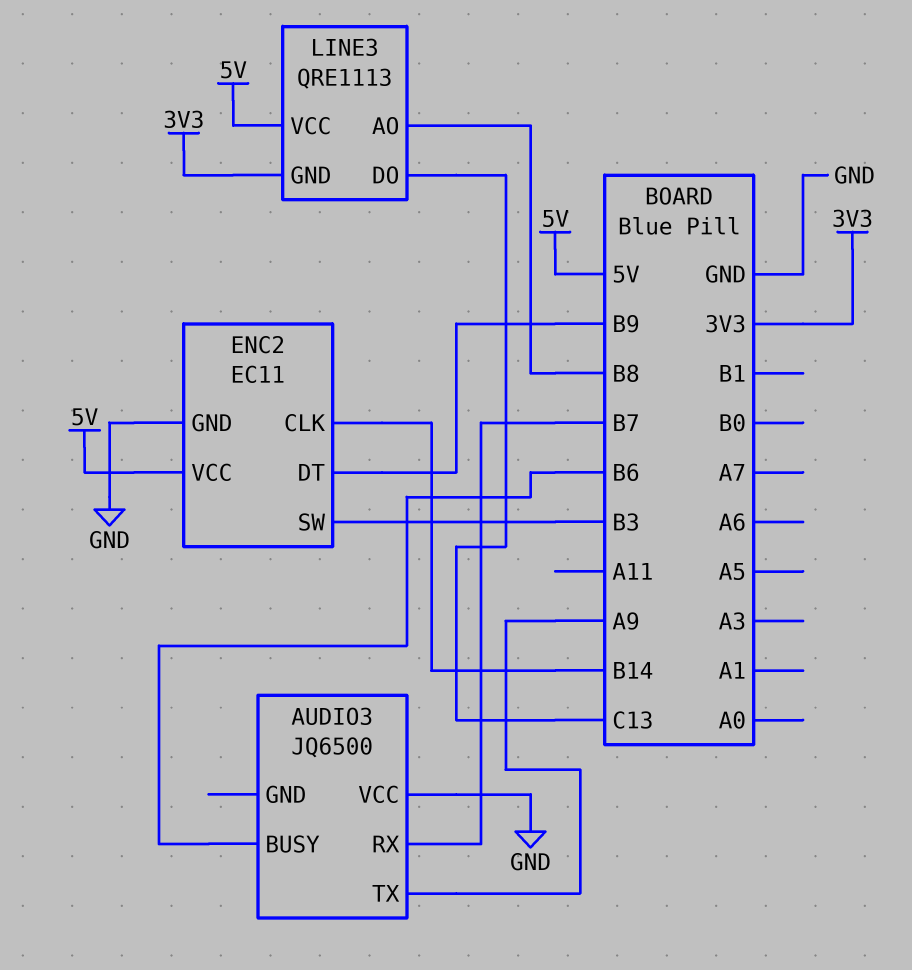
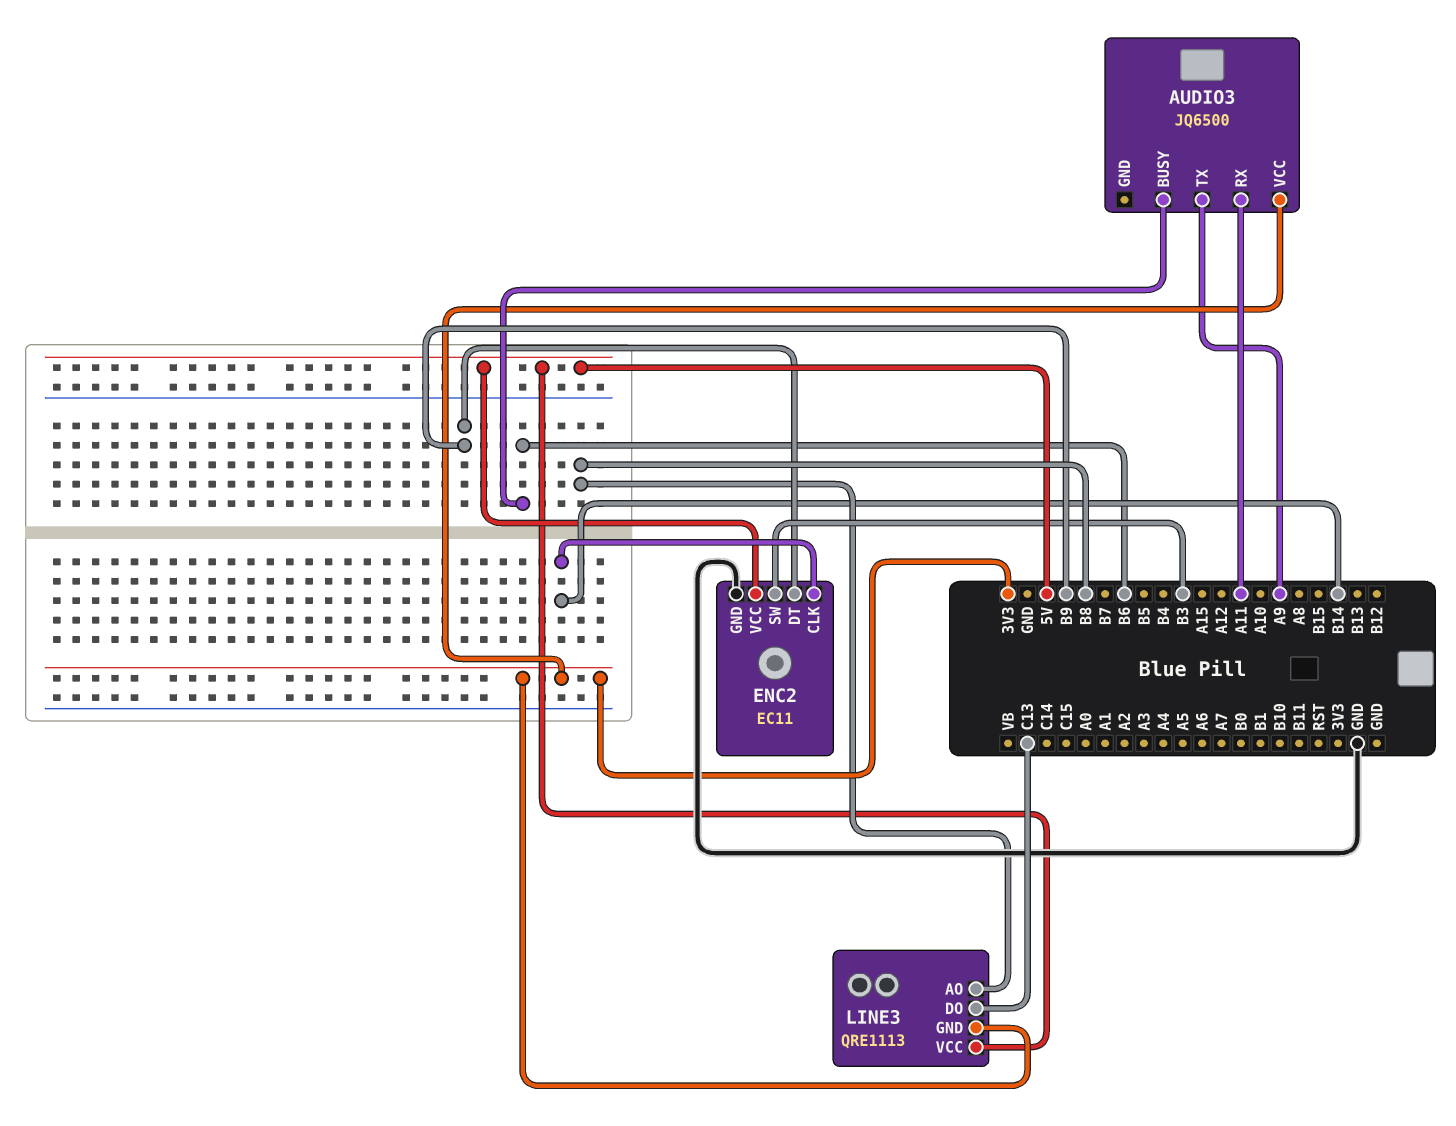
AUDIO3 pin RX: B7 -> A11
AUDIO3 pin VCC: GND -> 3V3

